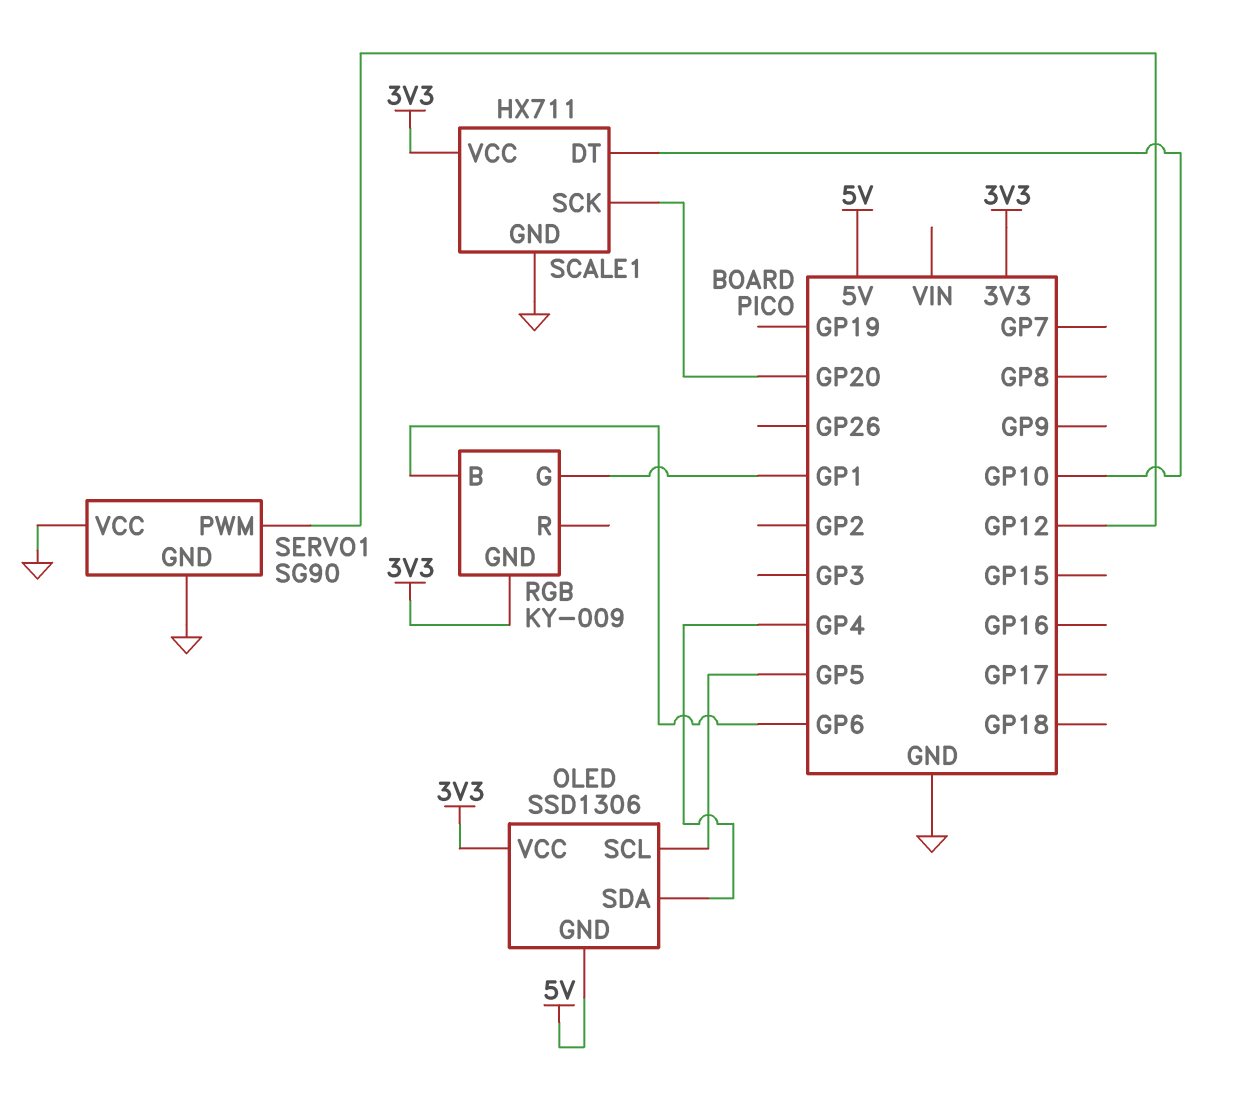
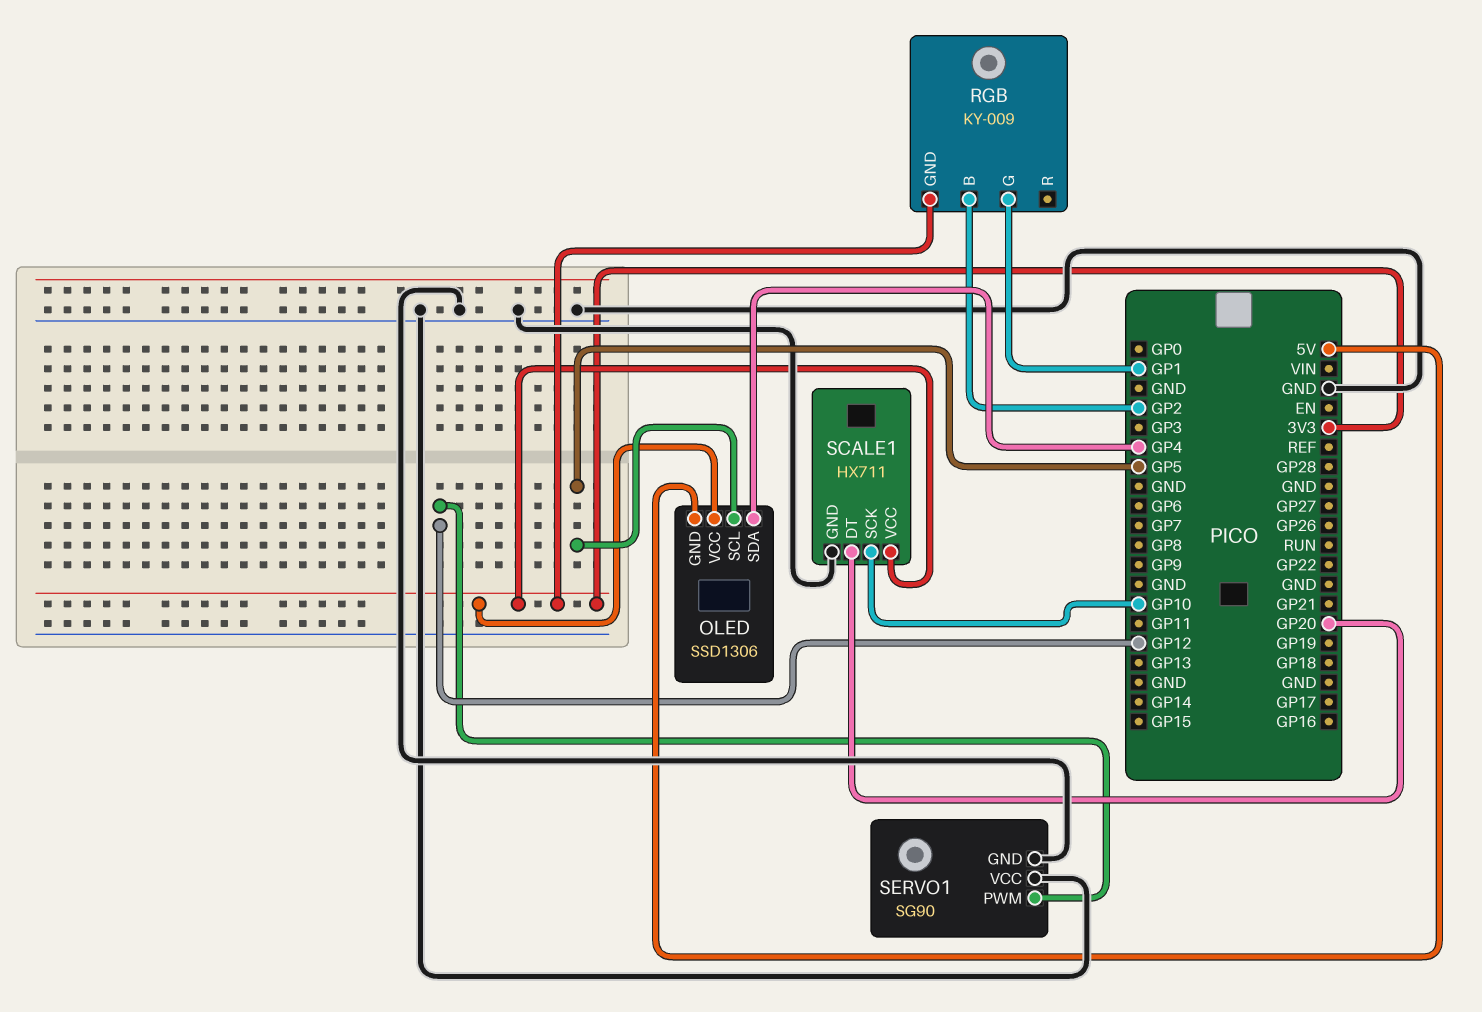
RGB pin B: GP6 -> GP2
SCALE1 pin DT: GP10 -> GP20
SCALE1 pin SCK: GP20 -> GP10

